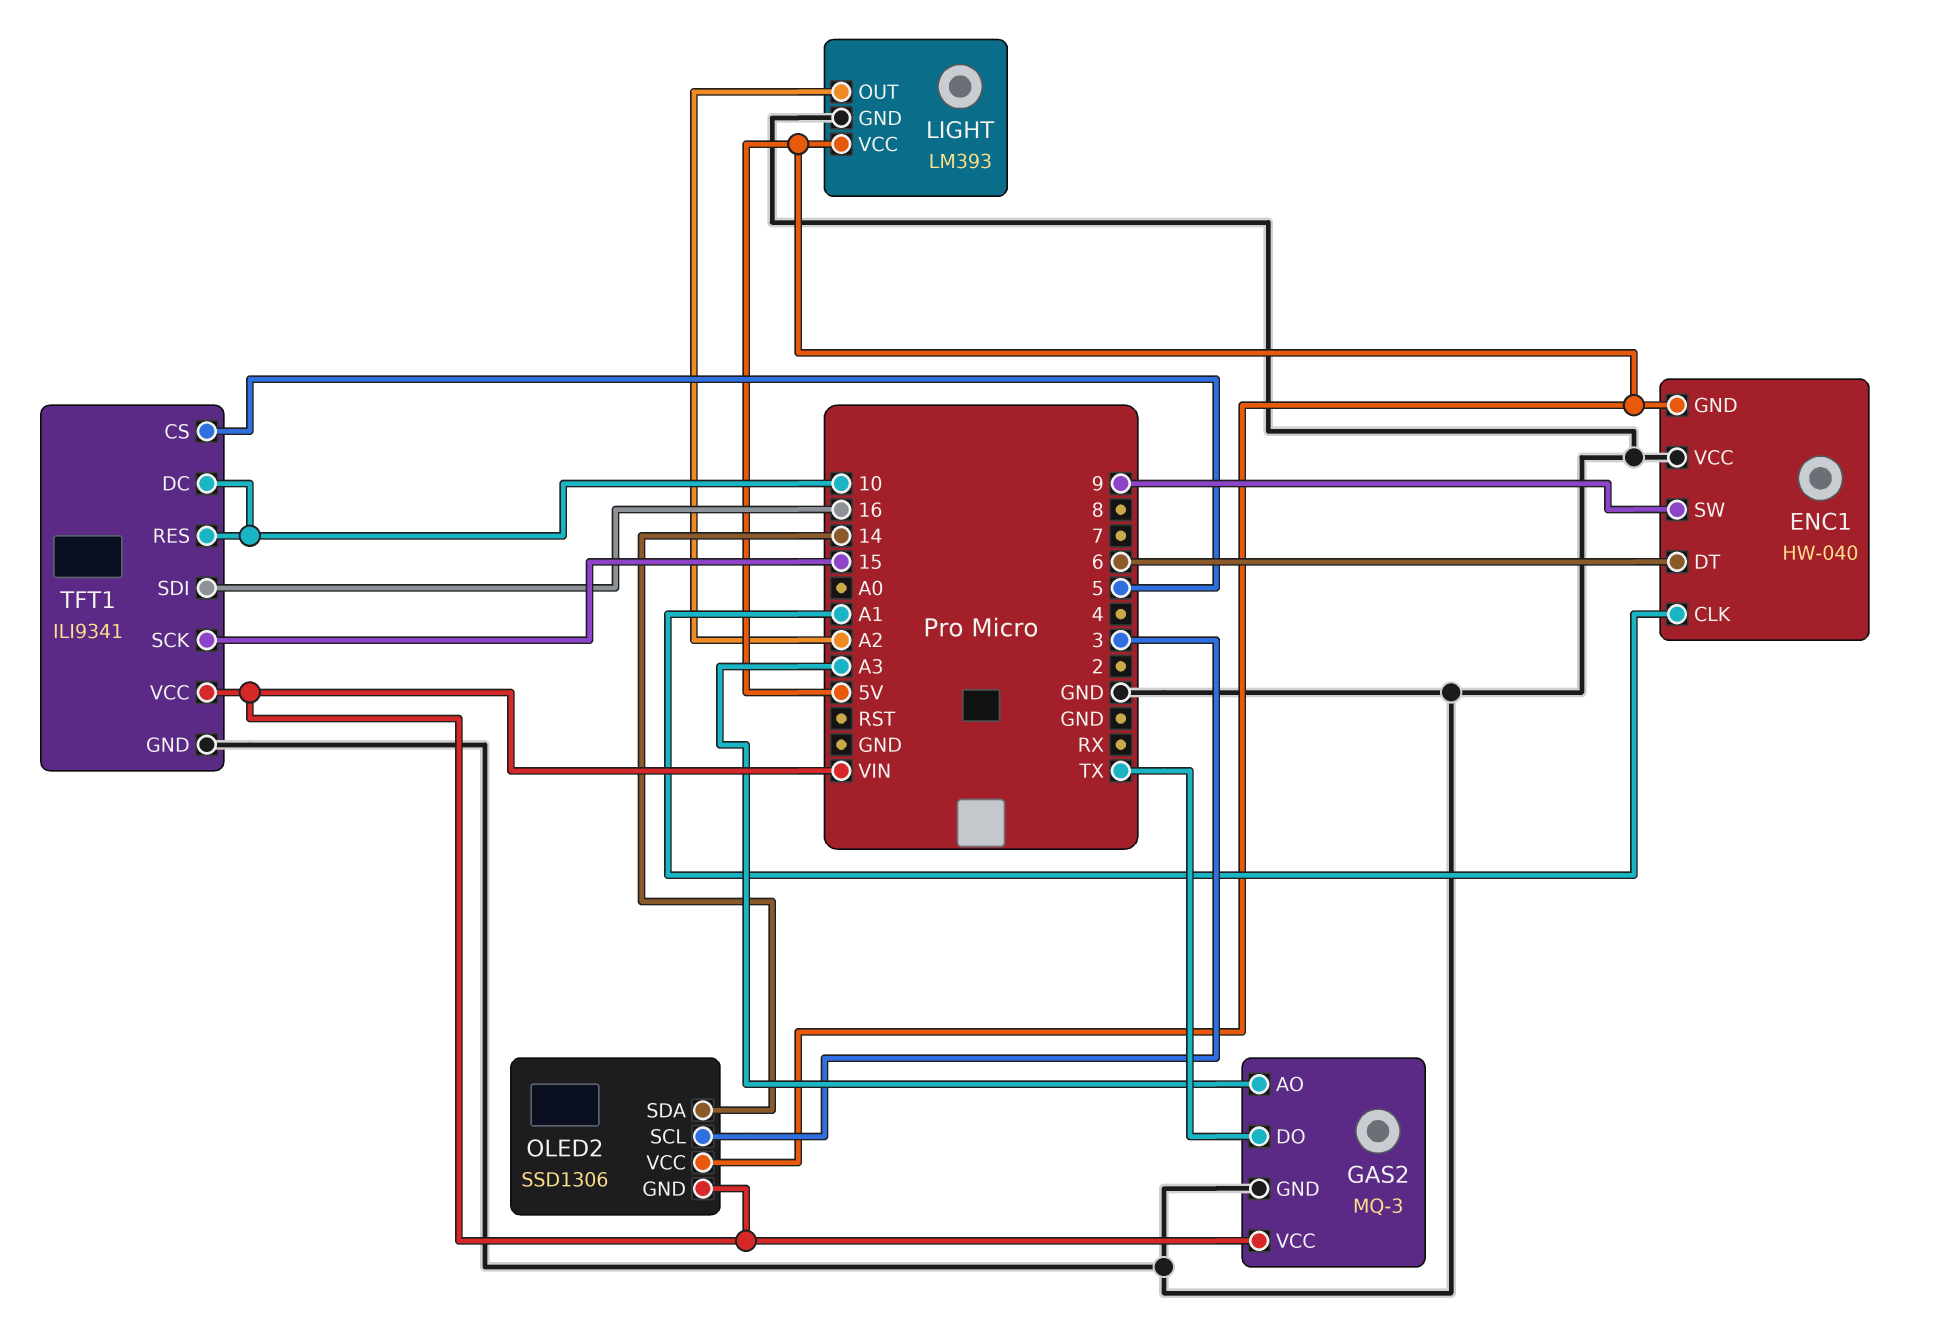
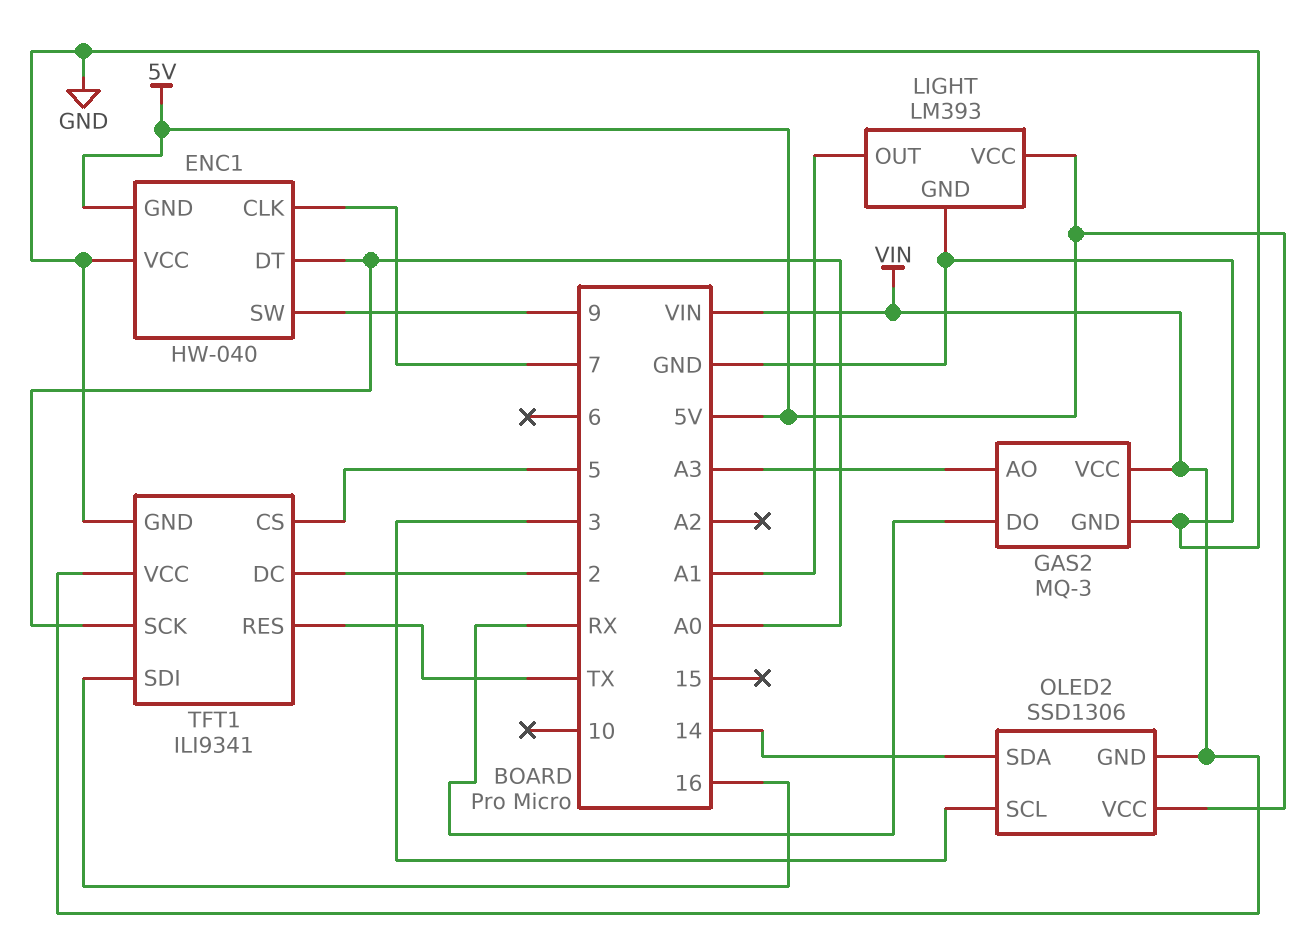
ENC1 pin CLK: A1 -> 7
ENC1 pin DT: 6 -> A0
GAS2 pin DO: TX -> RX
LIGHT pin OUT: A2 -> A1
TFT1 pin DC: 10 -> 2
TFT1 pin RES: 10 -> TX
TFT1 pin SCK: 15 -> A0

